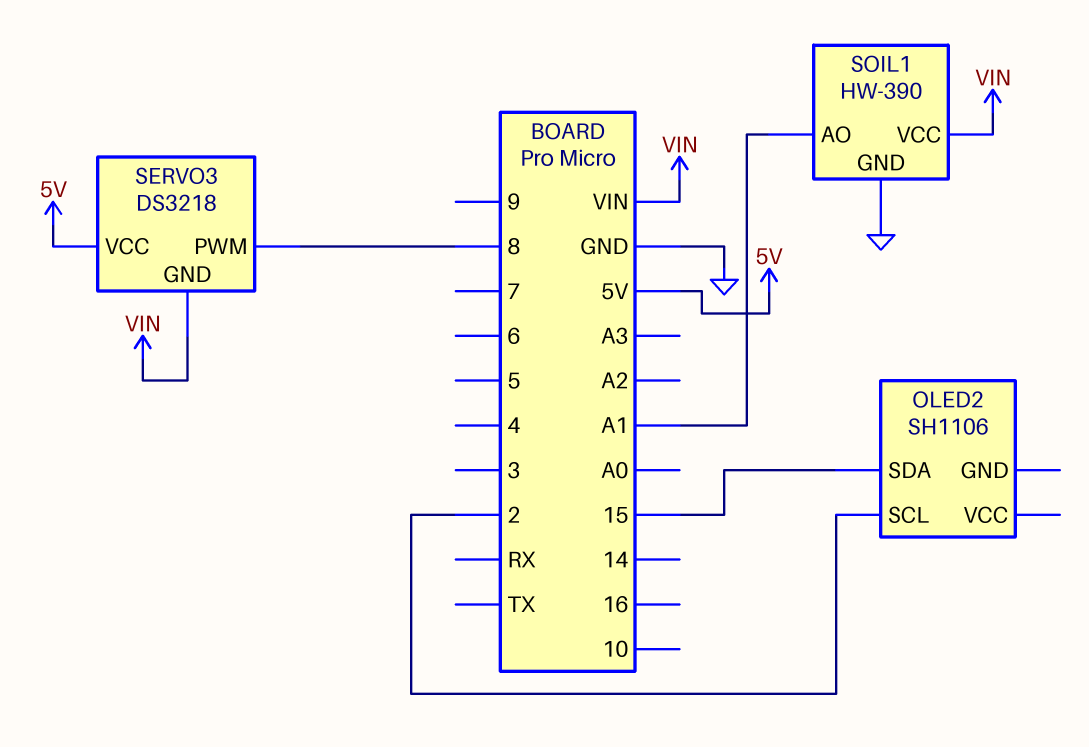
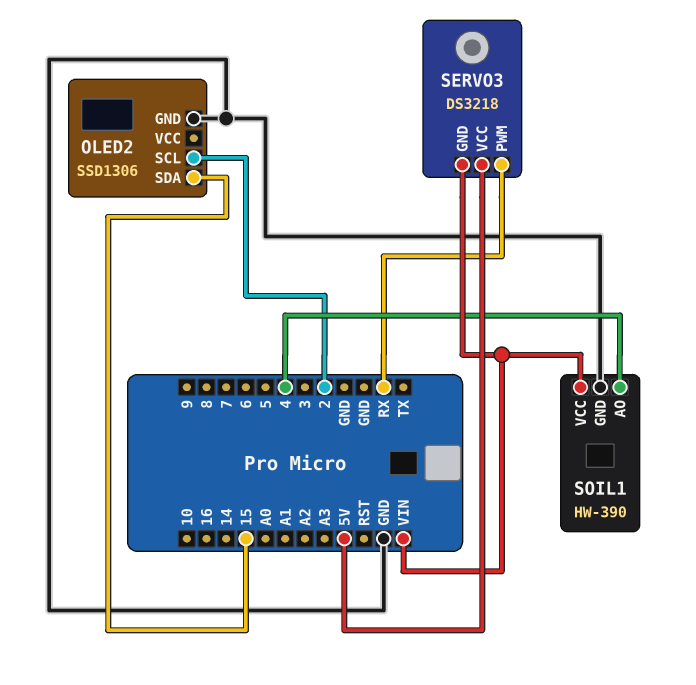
OLED2: SH1106 -> SSD1306
OLED2 pin GND: none -> GND
SERVO3 pin PWM: 8 -> RX
SOIL1 pin AO: A1 -> 4

